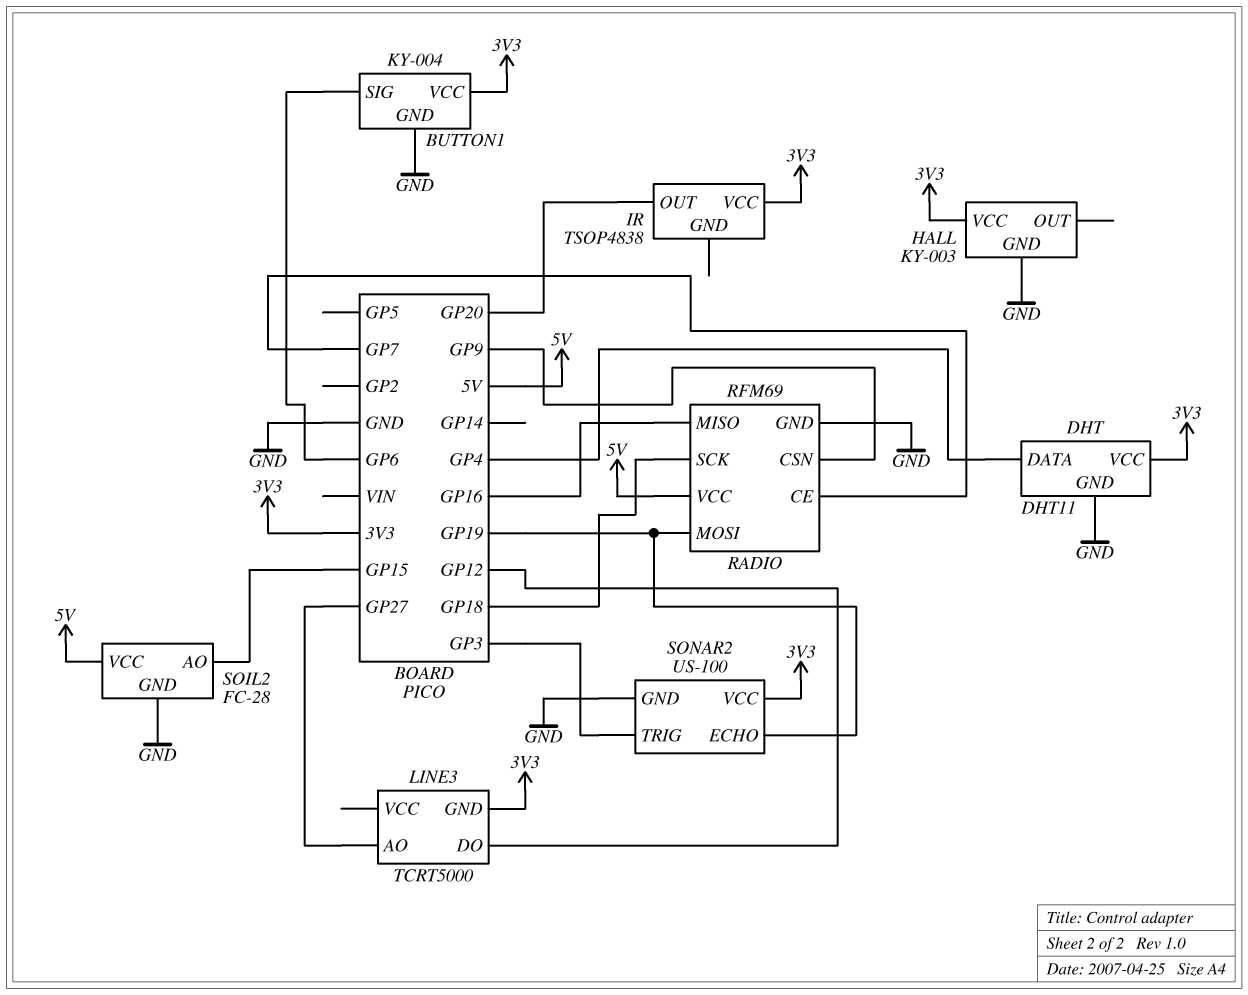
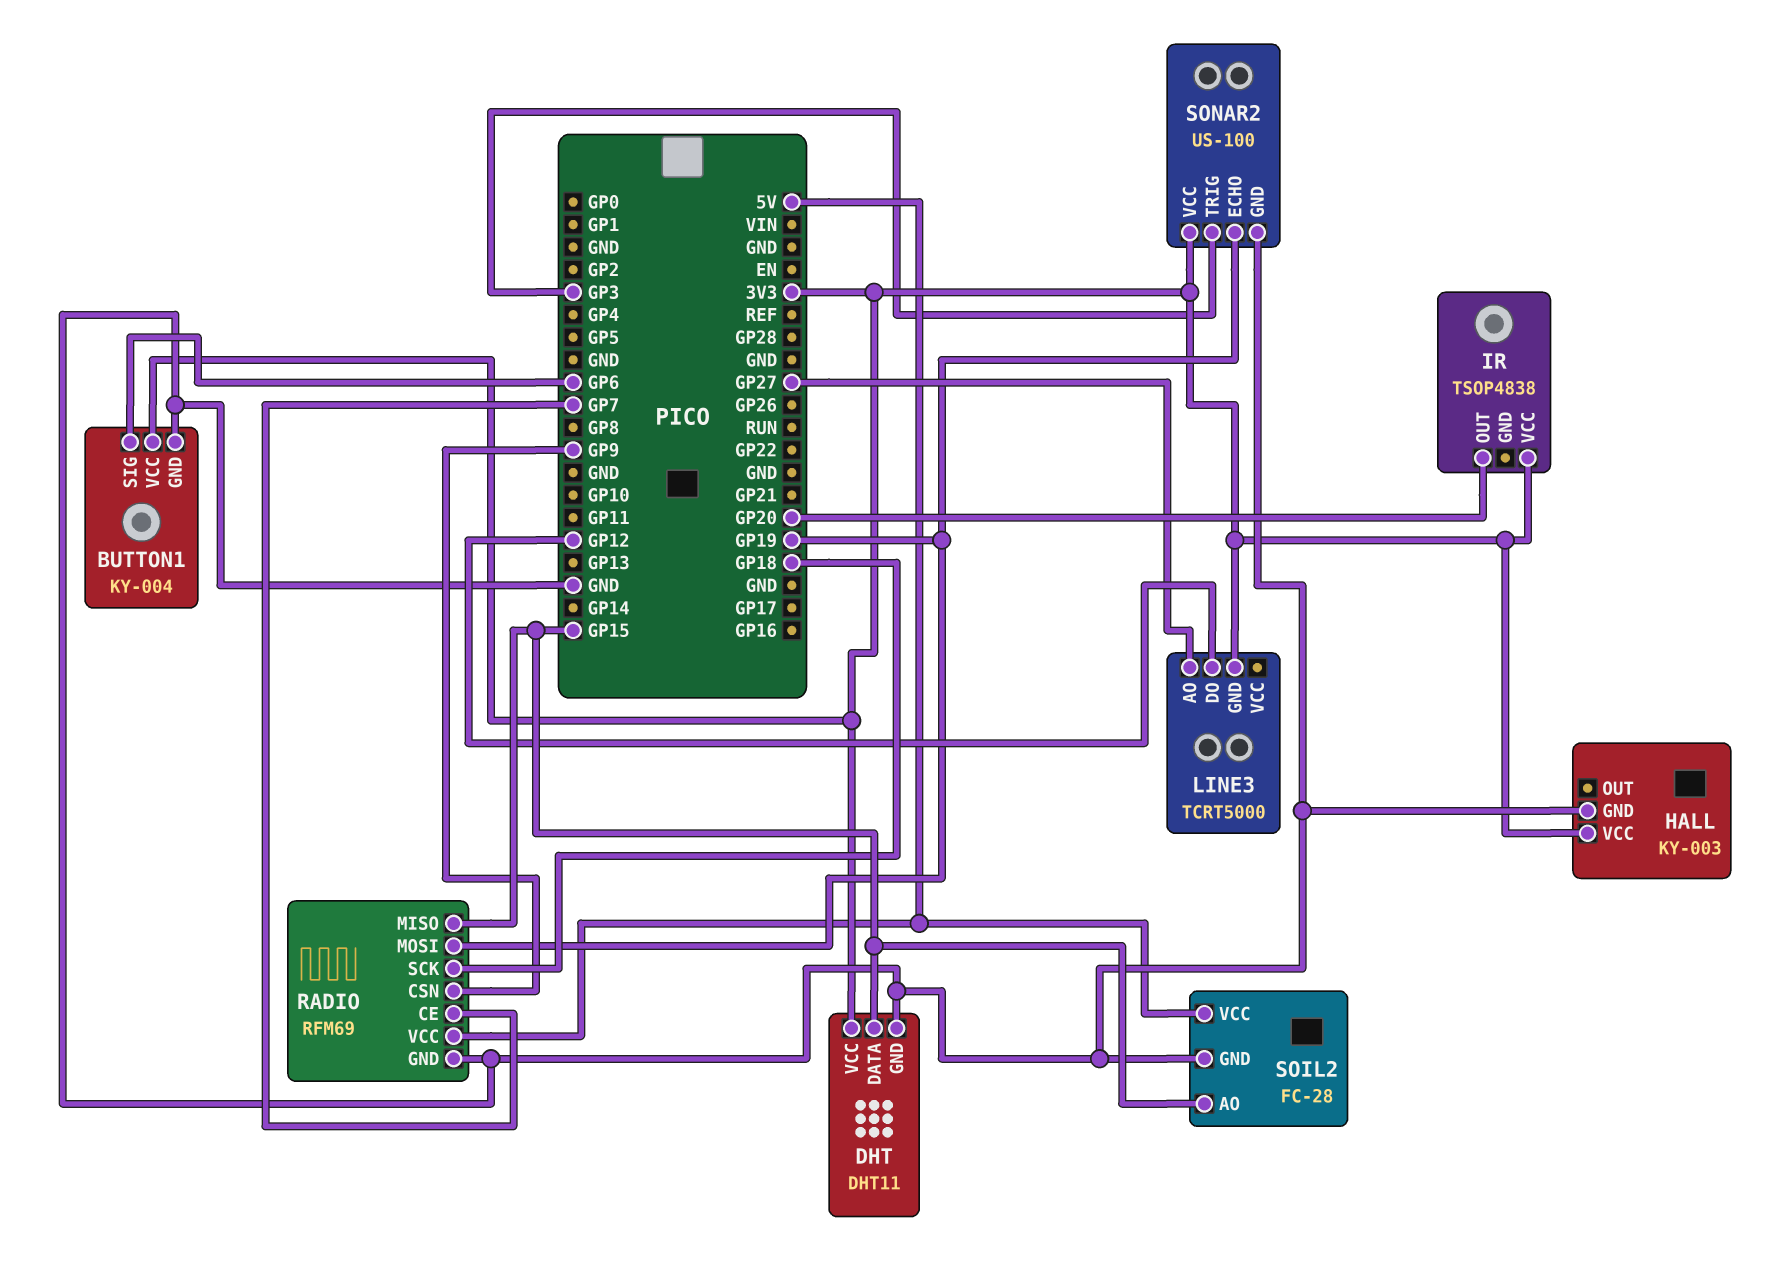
DHT pin DATA: GP4 -> GP15
RADIO pin MISO: GP16 -> GP15

